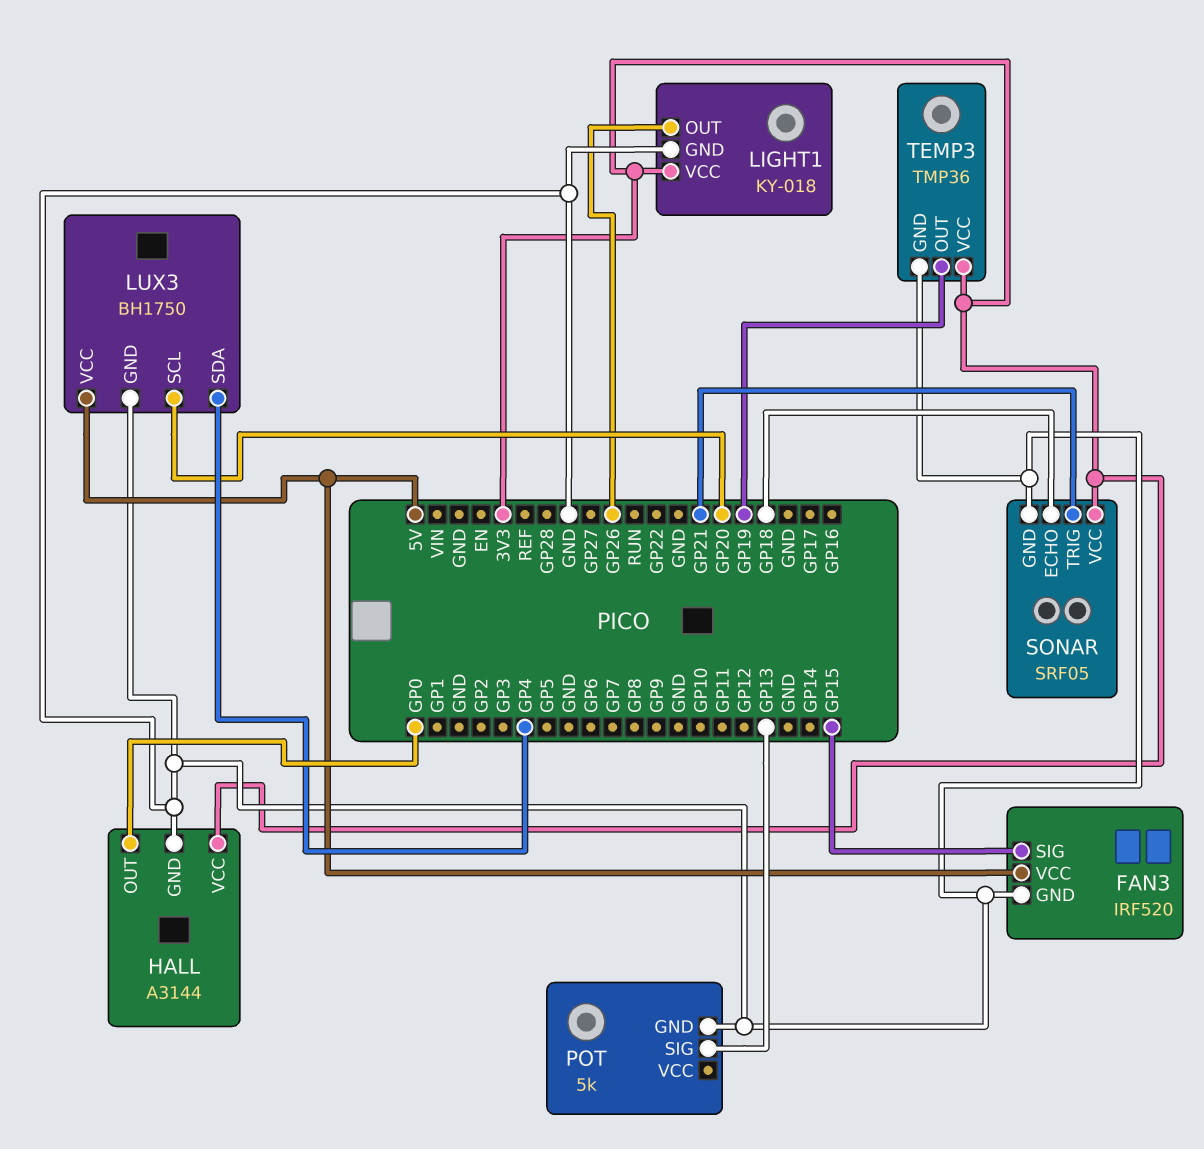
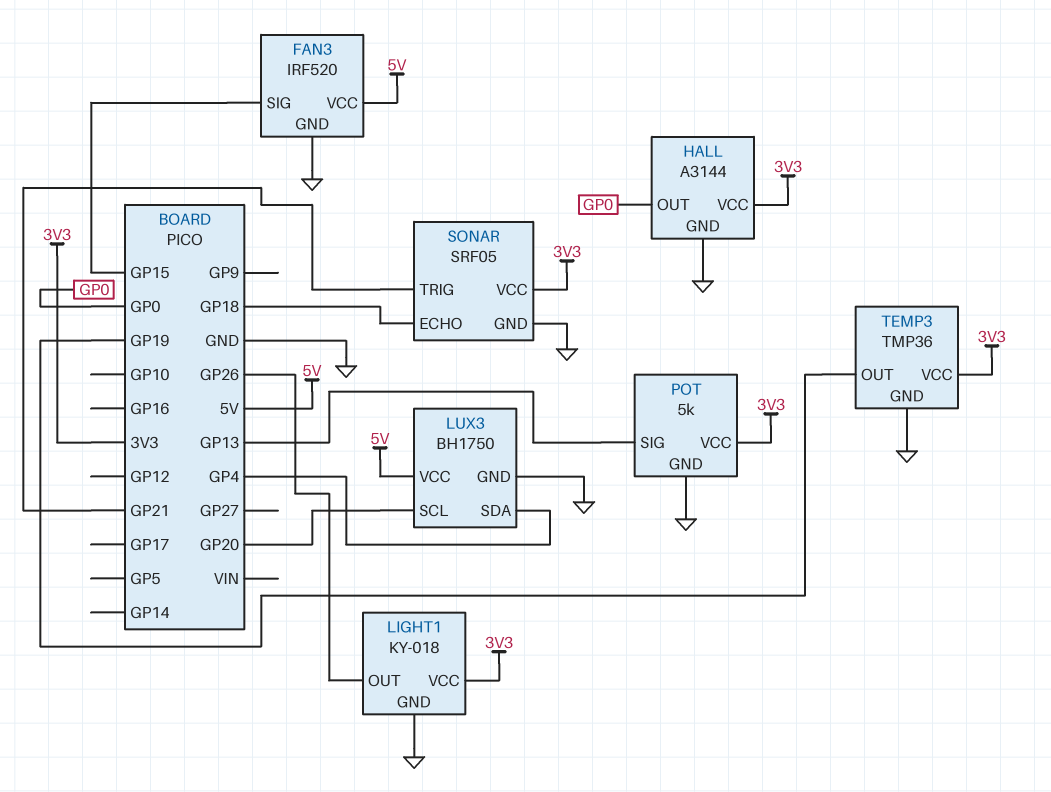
POT pin VCC: none -> 3V3

